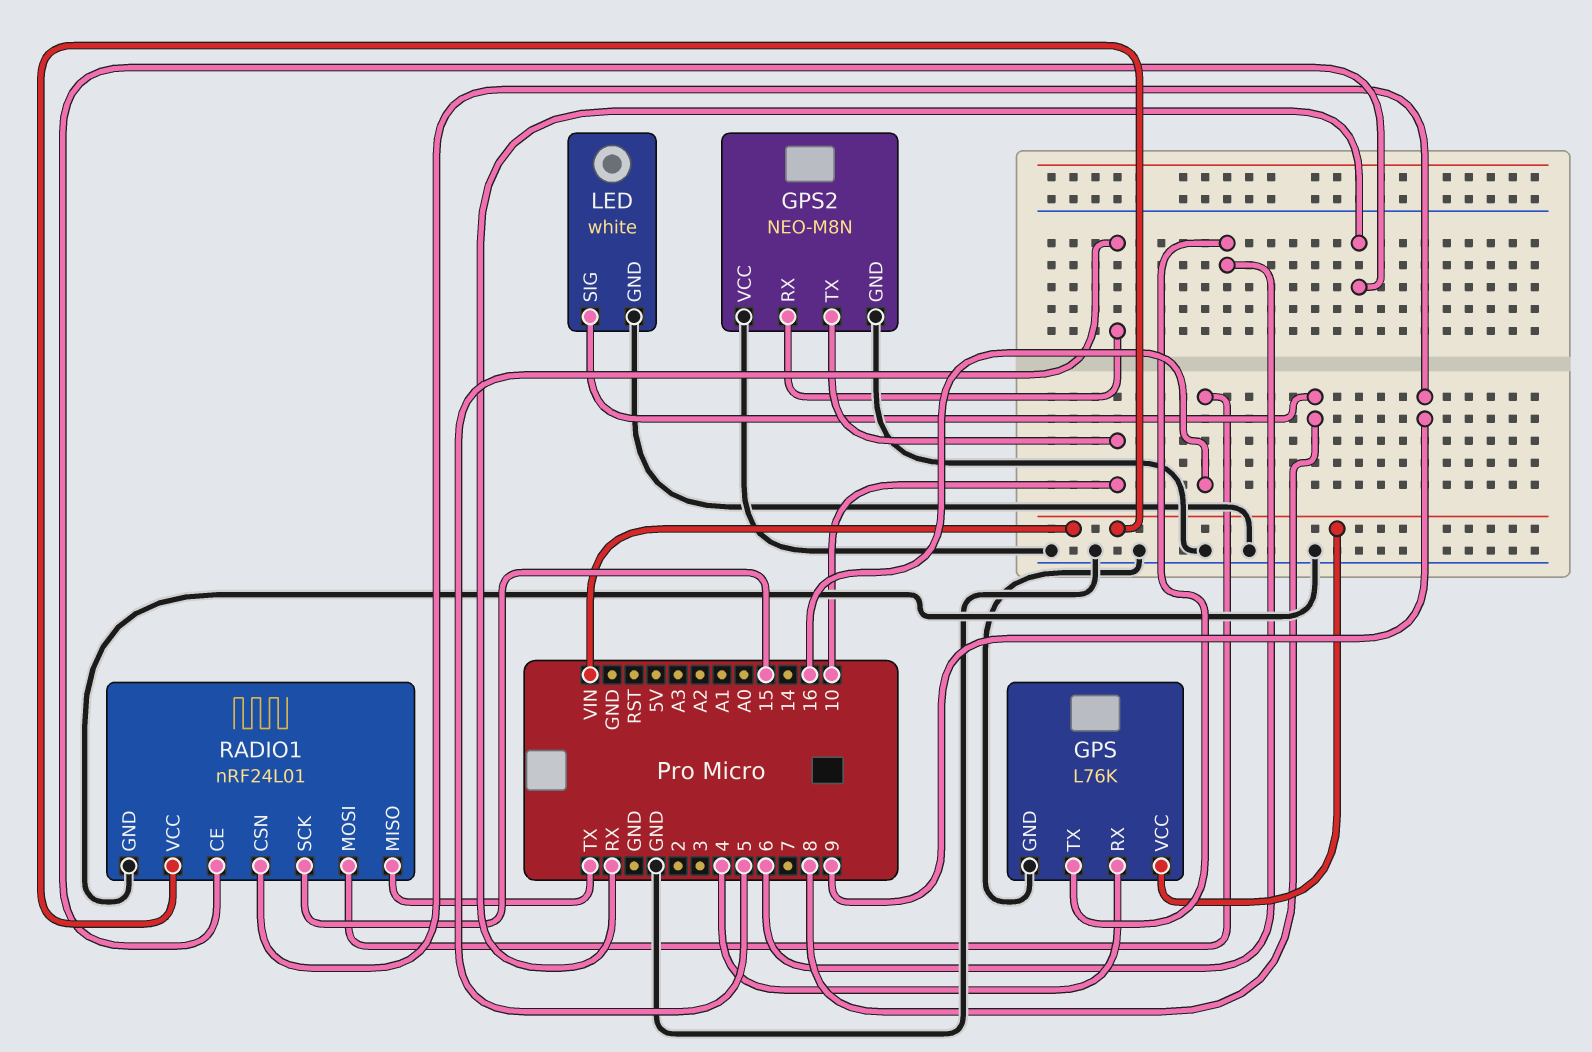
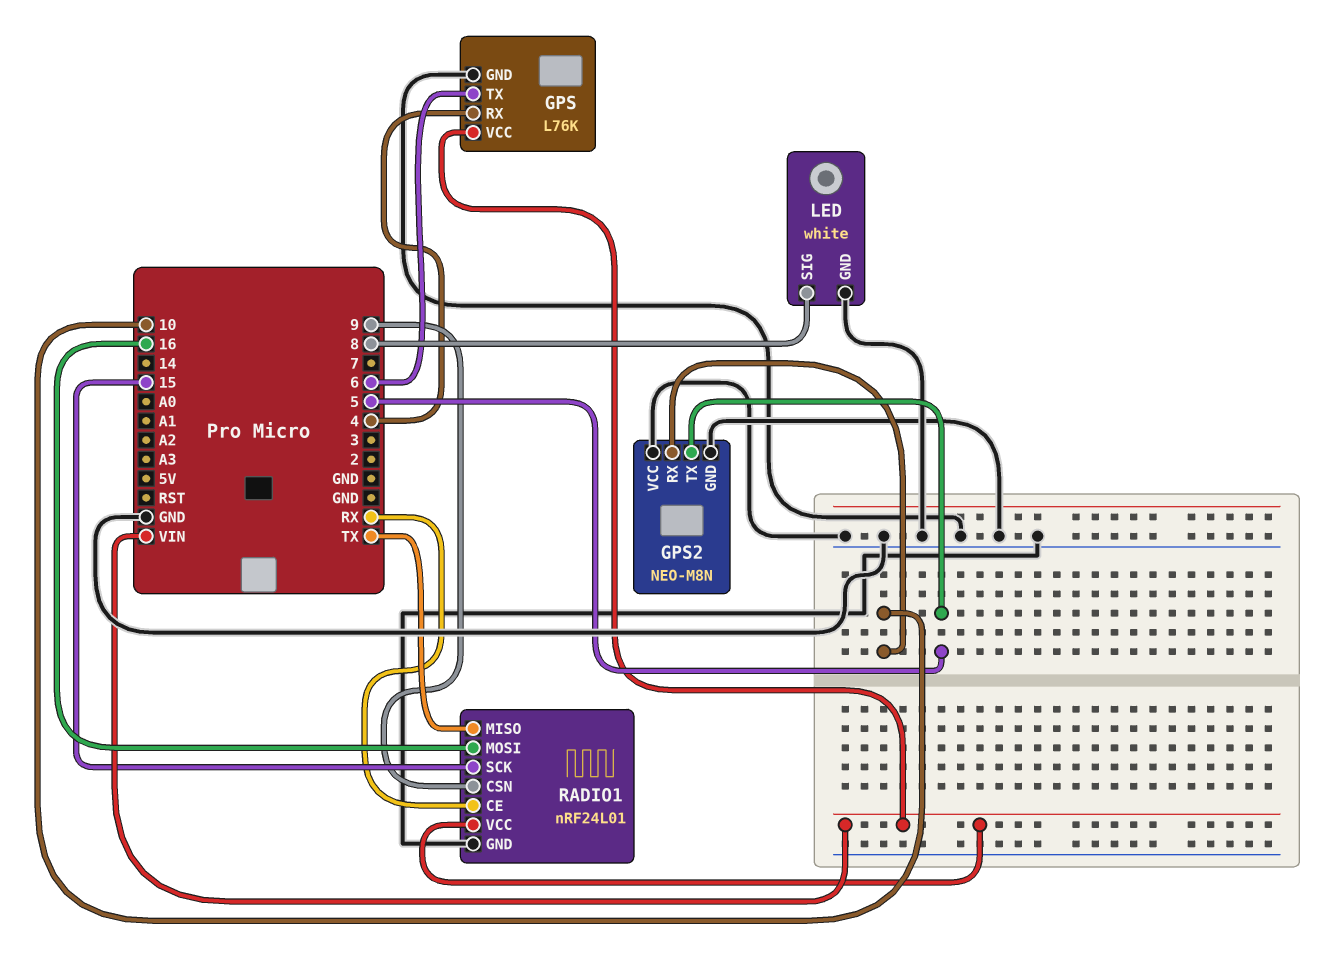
GPS2 pin RX: 5 -> 10
GPS2 pin TX: 10 -> 5

